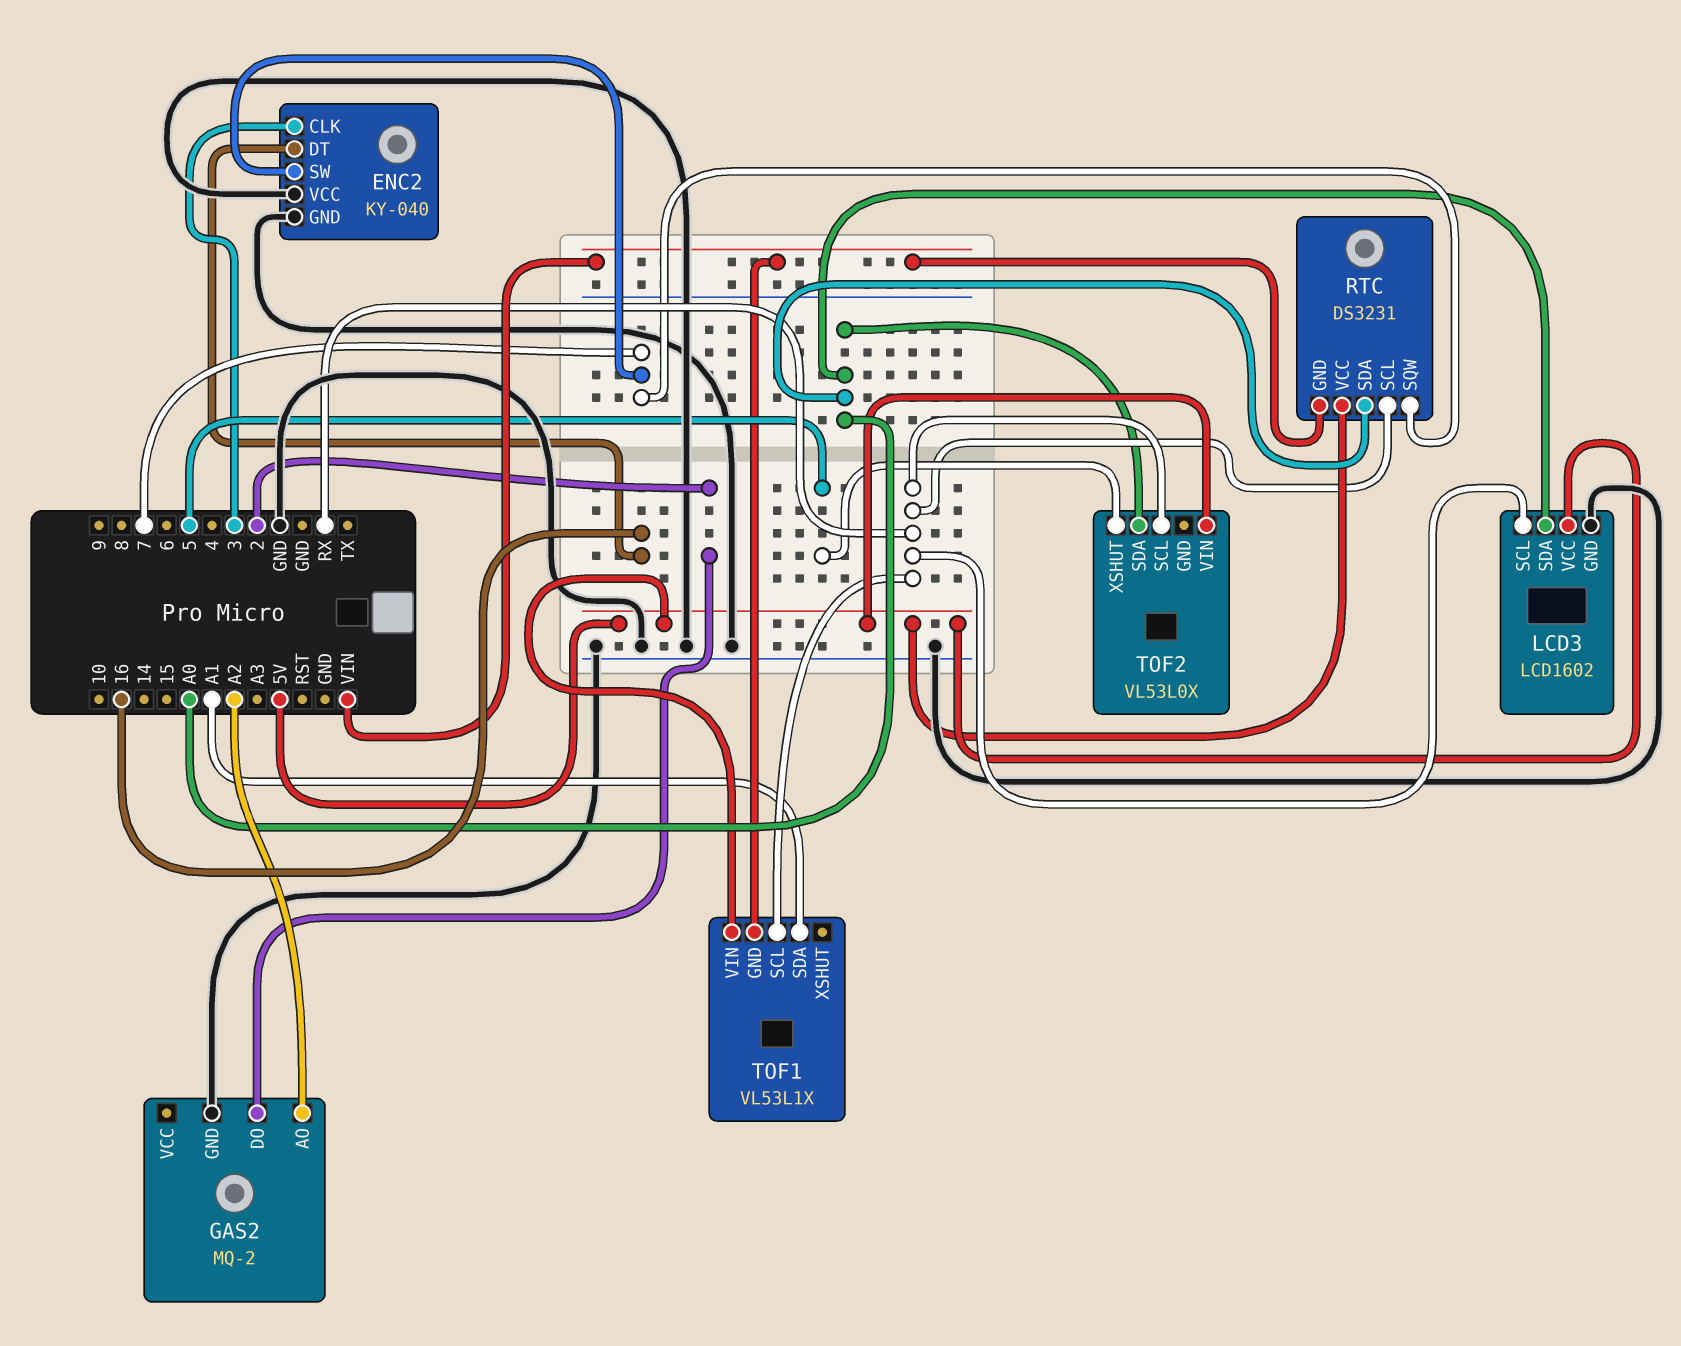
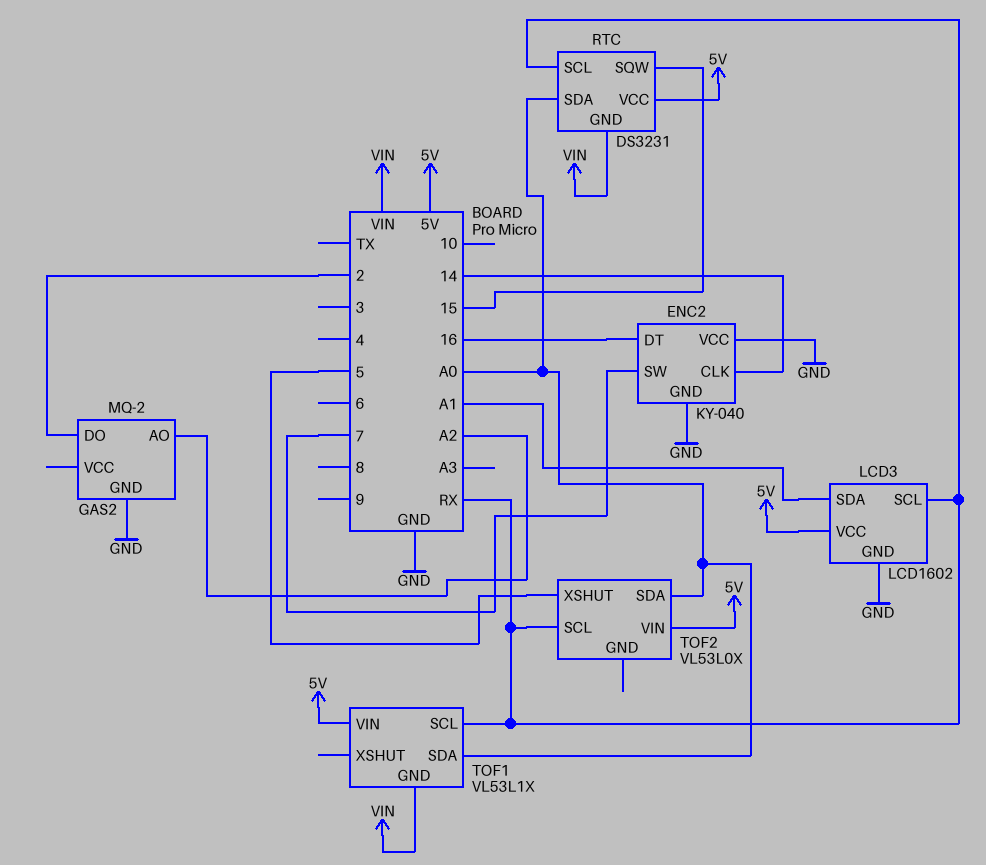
ENC2 pin CLK: 3 -> 14
LCD3 pin SDA: A0 -> A1
RTC pin SQW: 7 -> 15
TOF1 pin SDA: A1 -> A0

